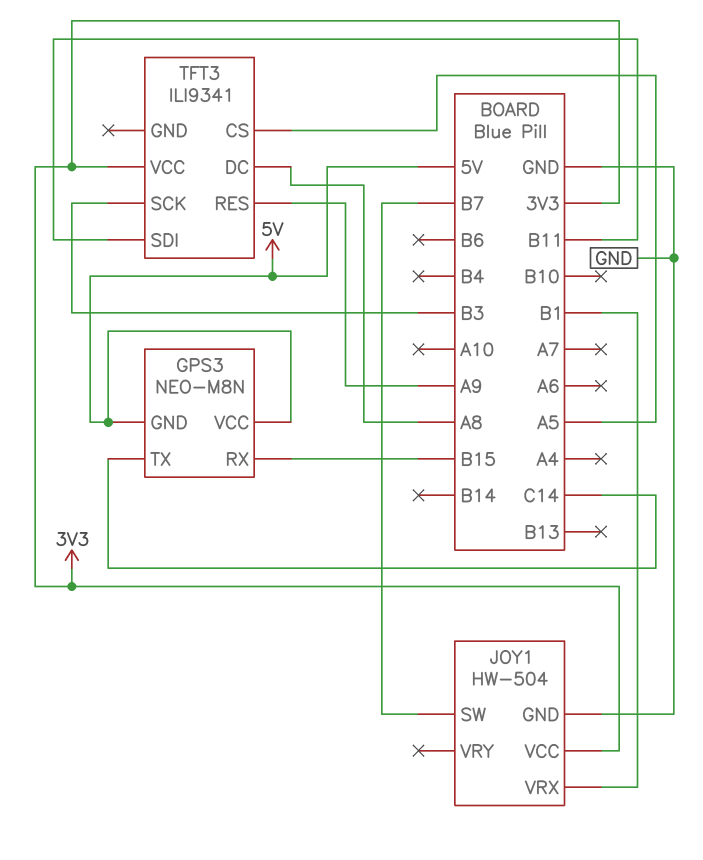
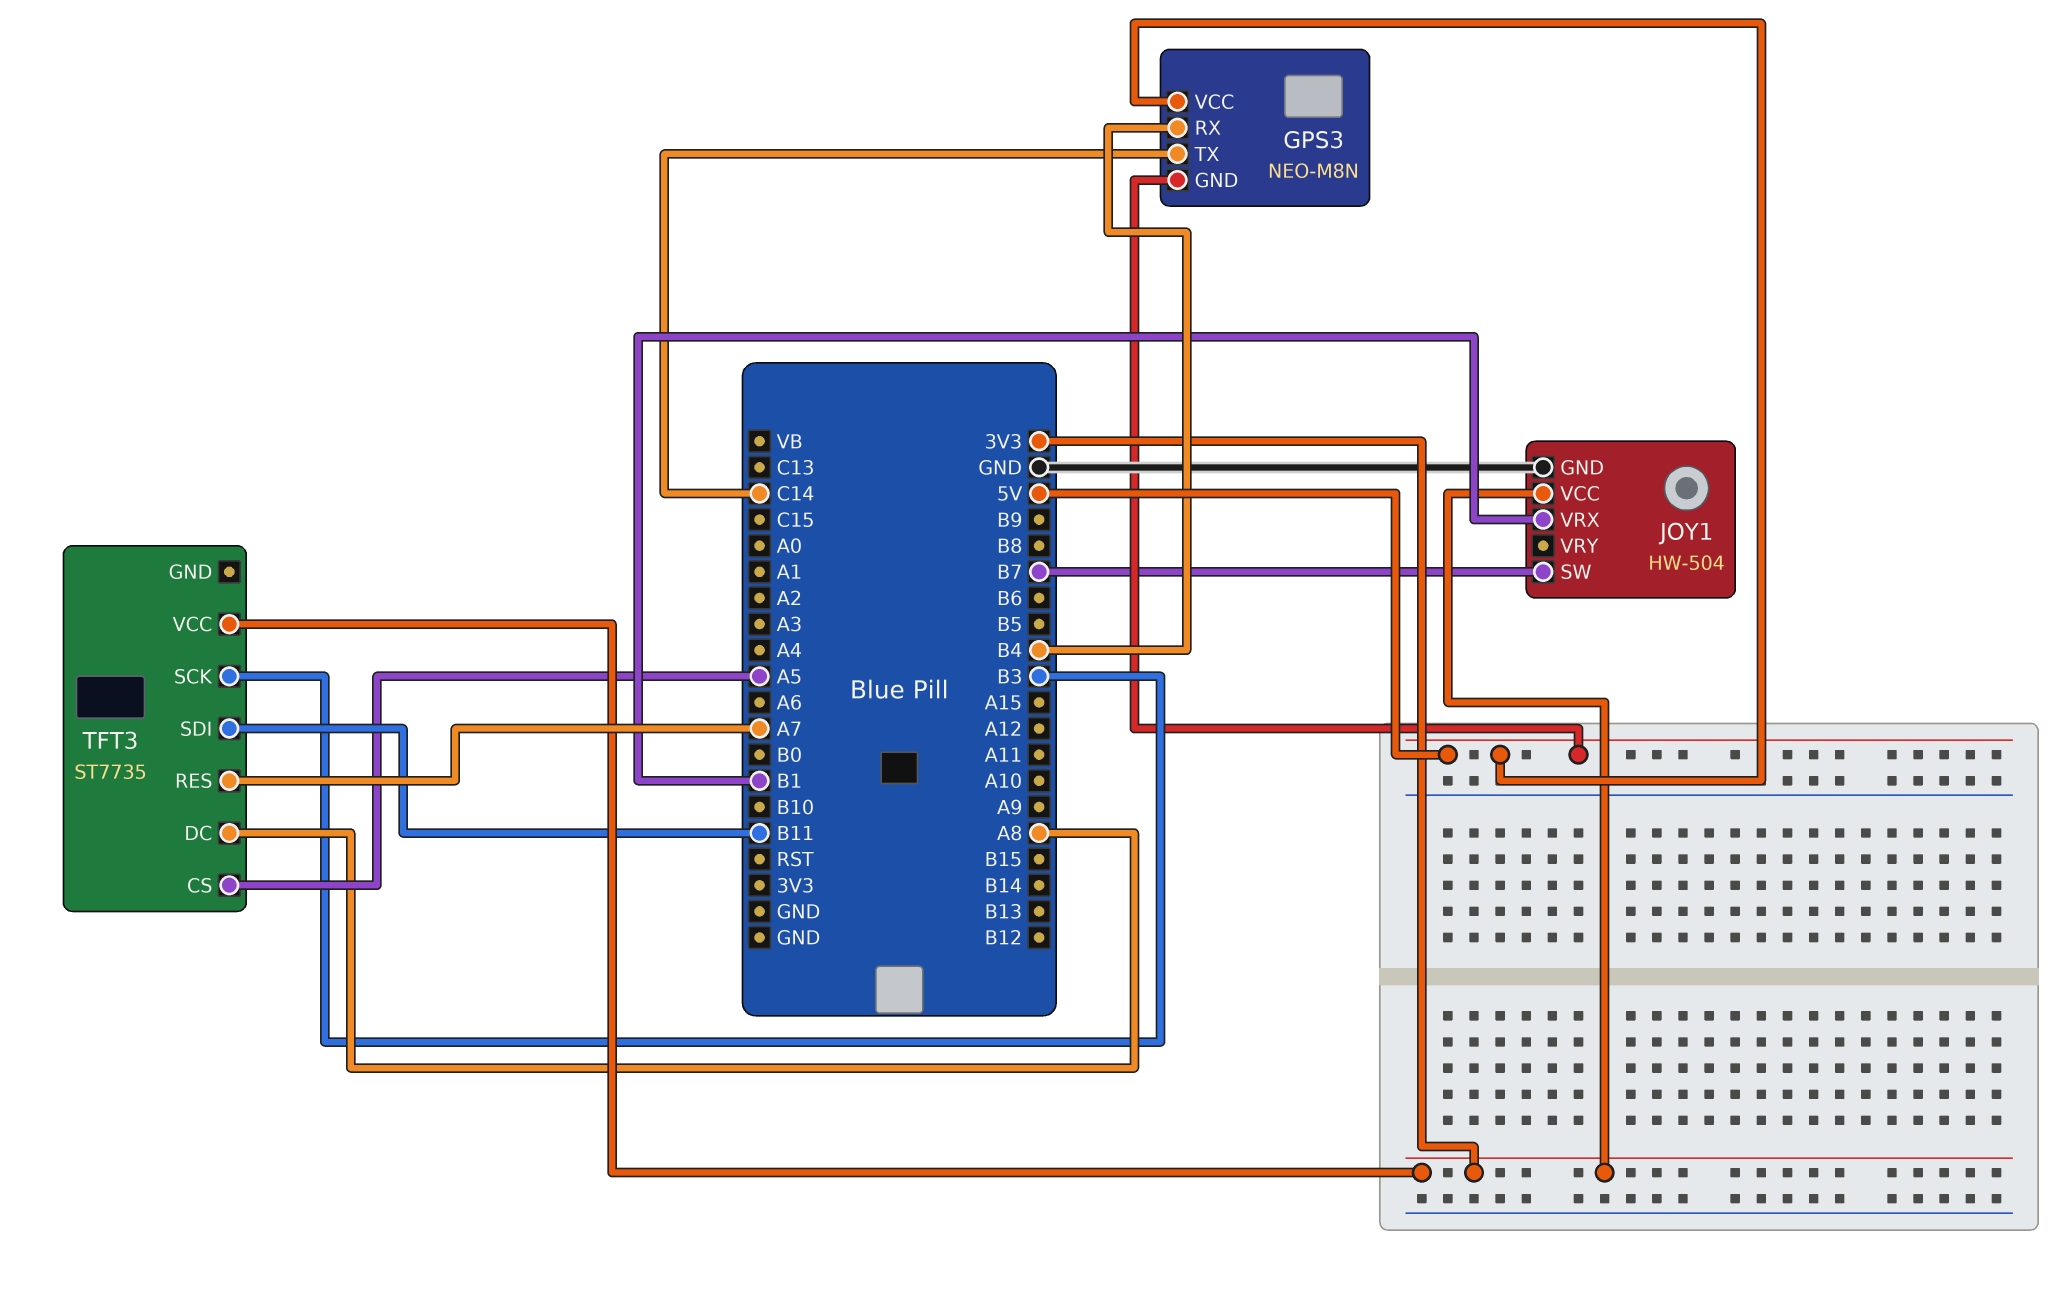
GPS3 pin RX: B15 -> B4
TFT3: ILI9341 -> ST7735
TFT3 pin RES: A9 -> A7

